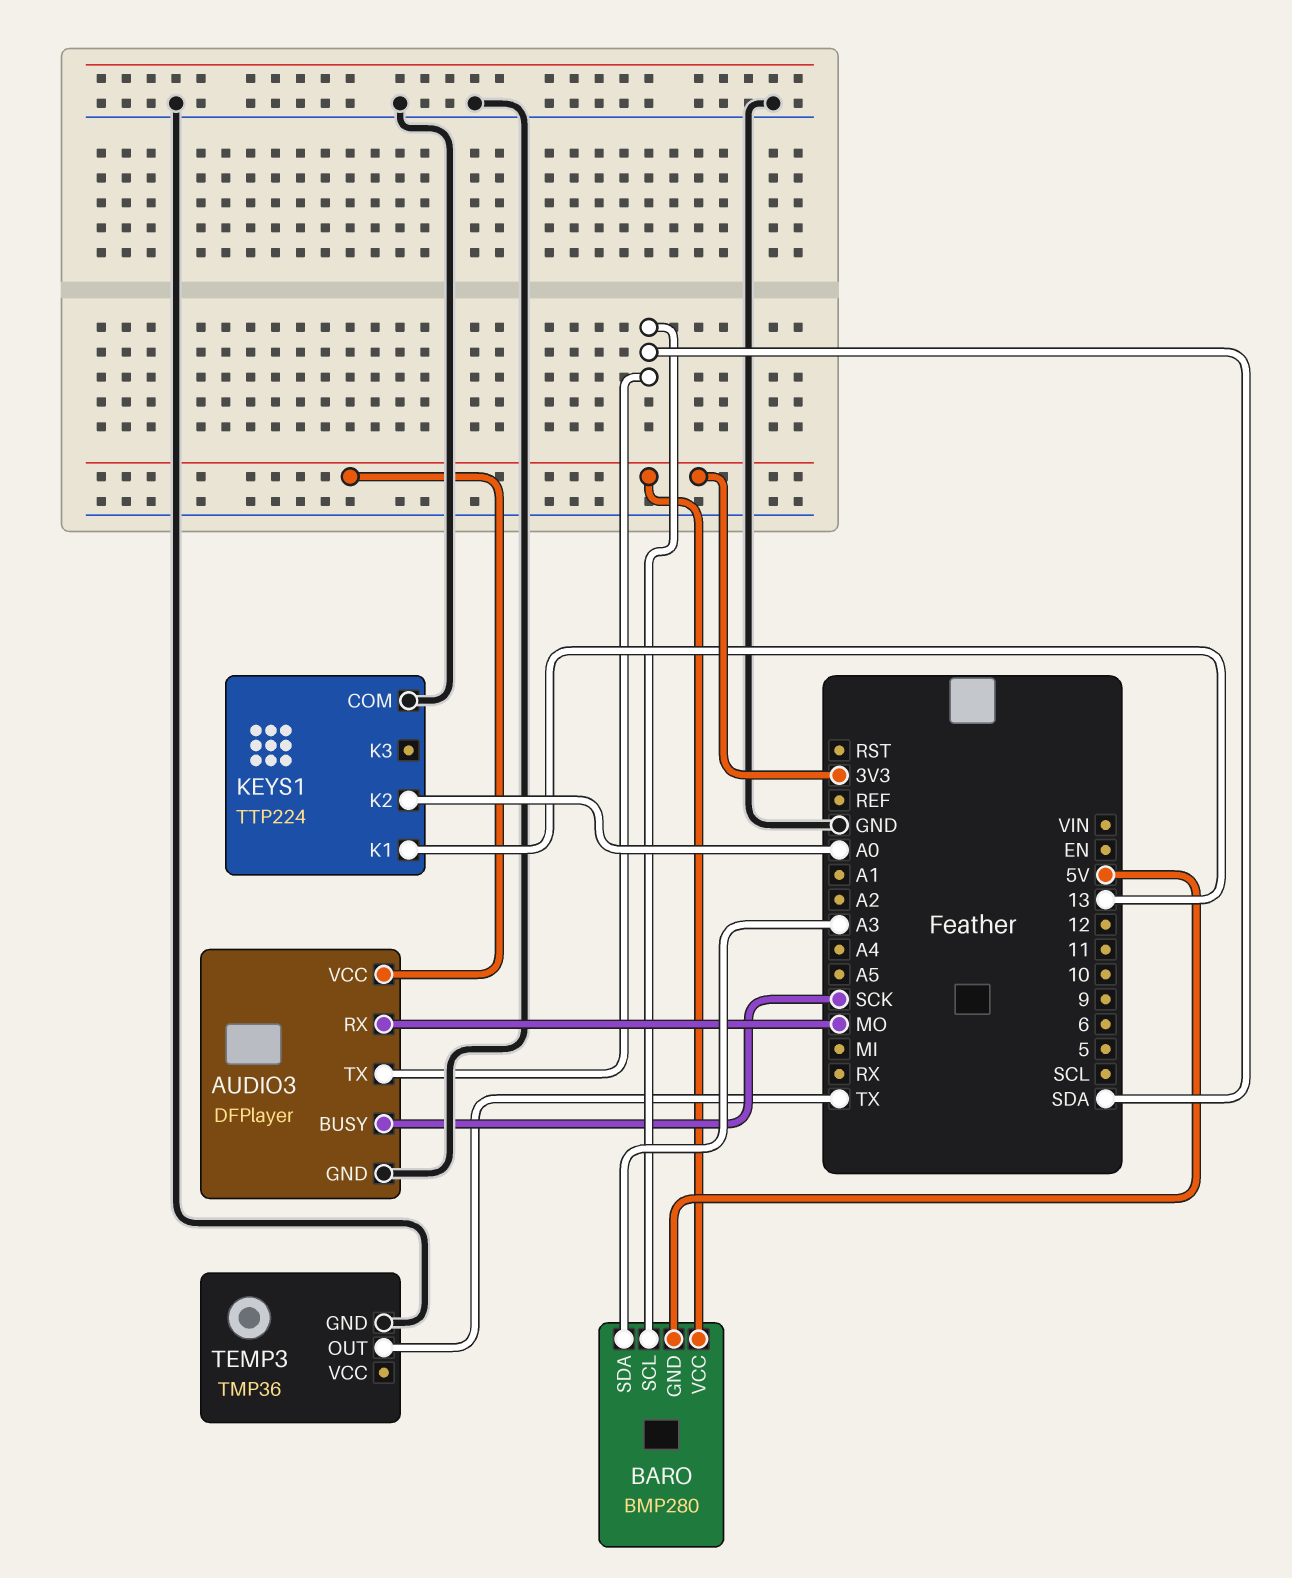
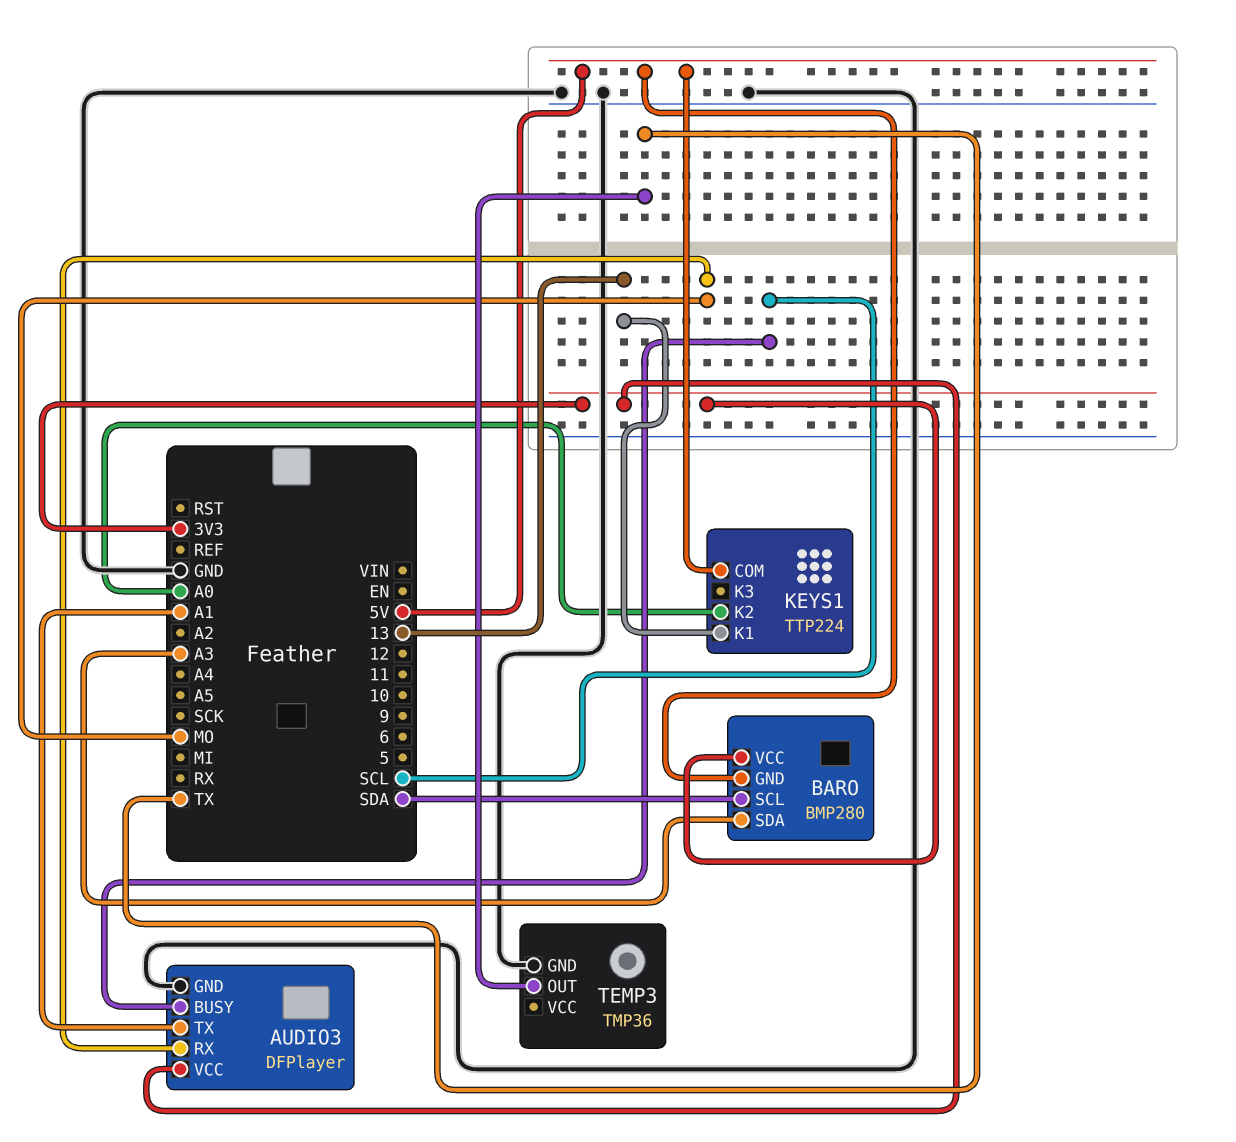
AUDIO3 pin BUSY: SCK -> SCL
AUDIO3 pin TX: SDA -> A1
KEYS1 pin COM: GND -> 5V

